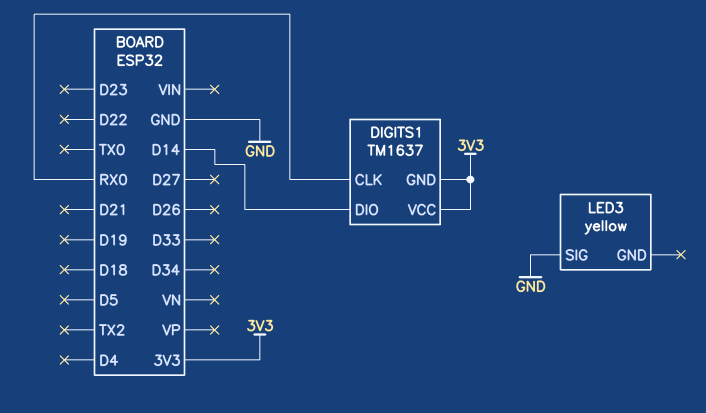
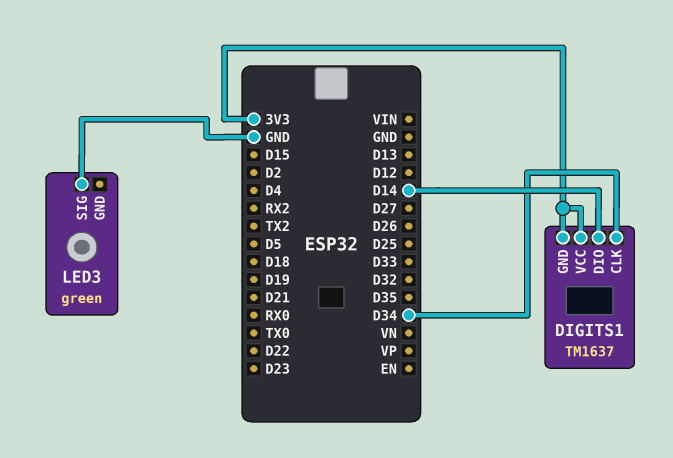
DIGITS1 pin CLK: RX0 -> D34
LED3: yellow -> green

